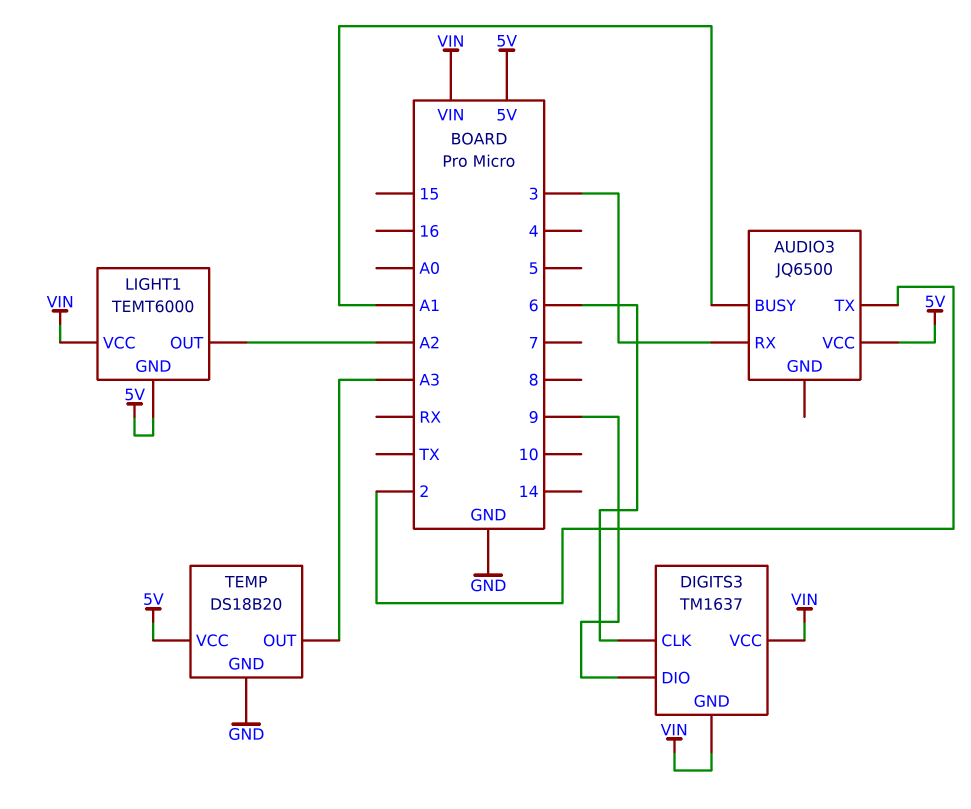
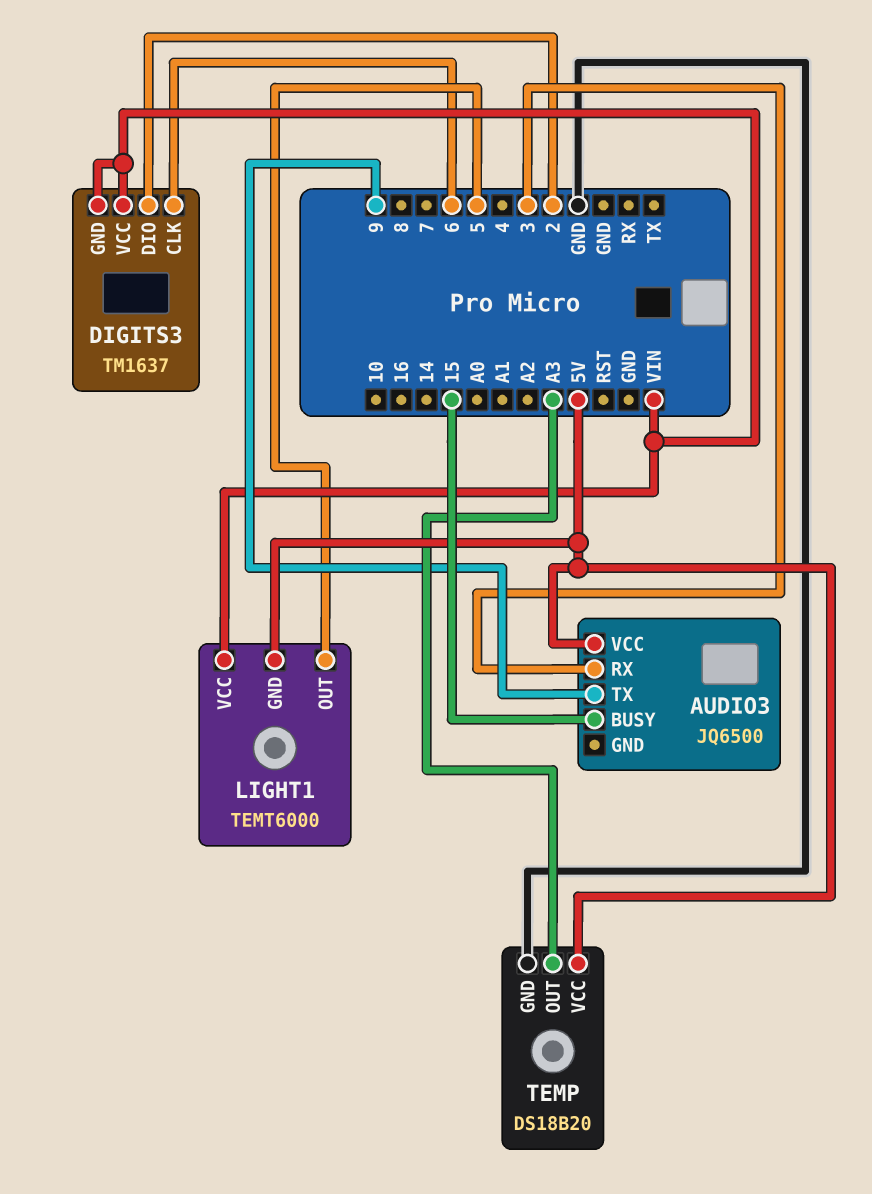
AUDIO3 pin BUSY: A1 -> 15
AUDIO3 pin TX: 2 -> 9
DIGITS3 pin DIO: 9 -> 2
LIGHT1 pin OUT: A2 -> 5

